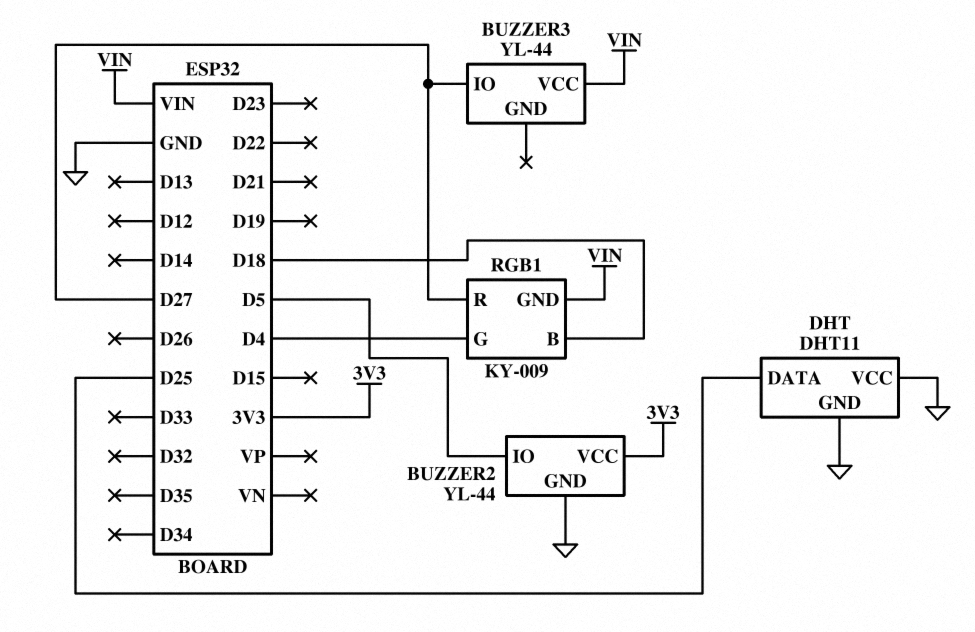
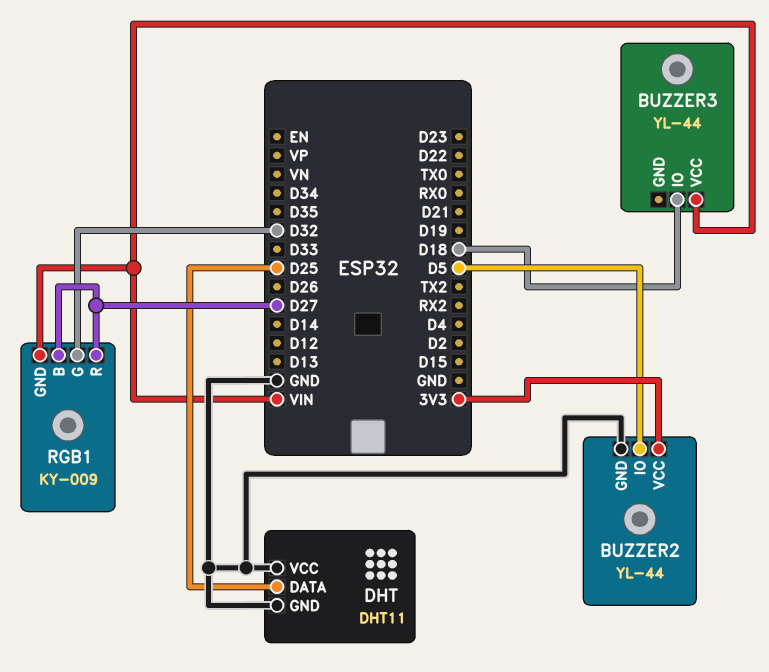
BUZZER3 pin IO: D27 -> D18
RGB1 pin B: D18 -> D27
RGB1 pin G: D4 -> D32

